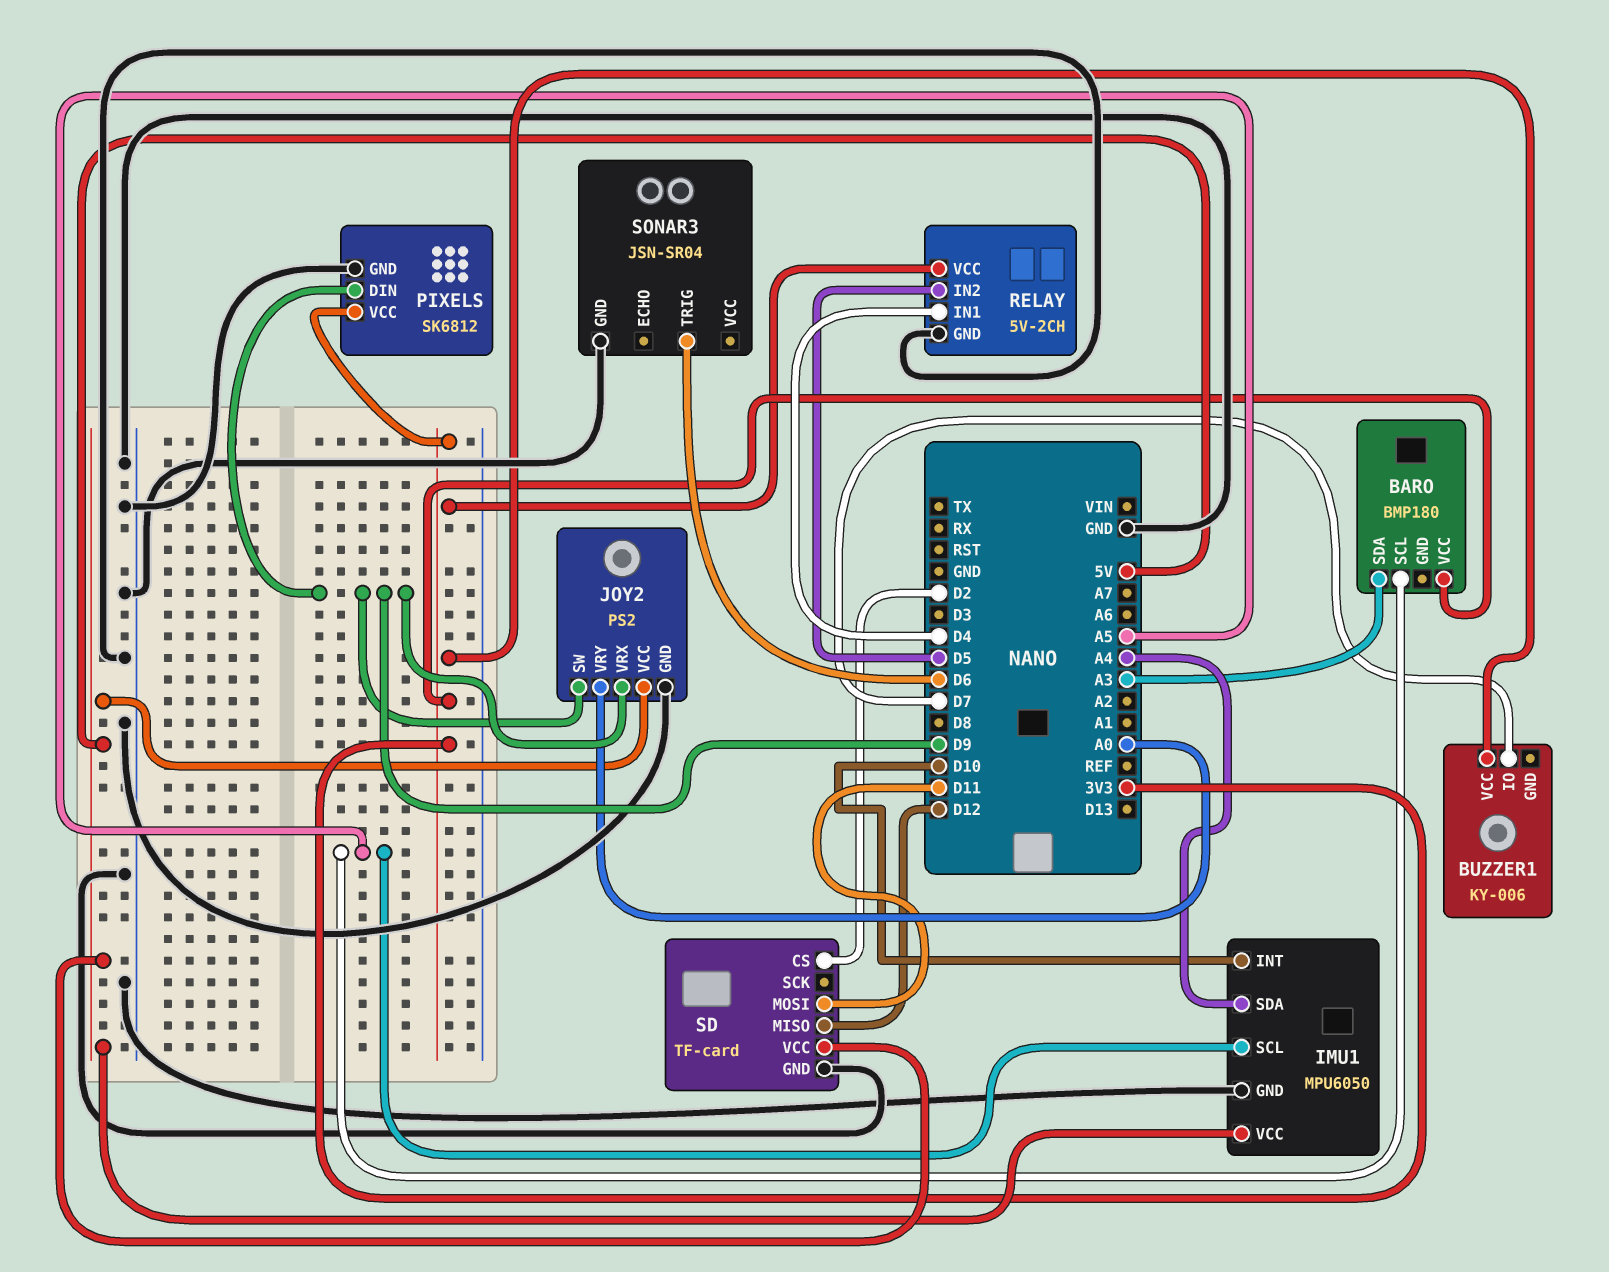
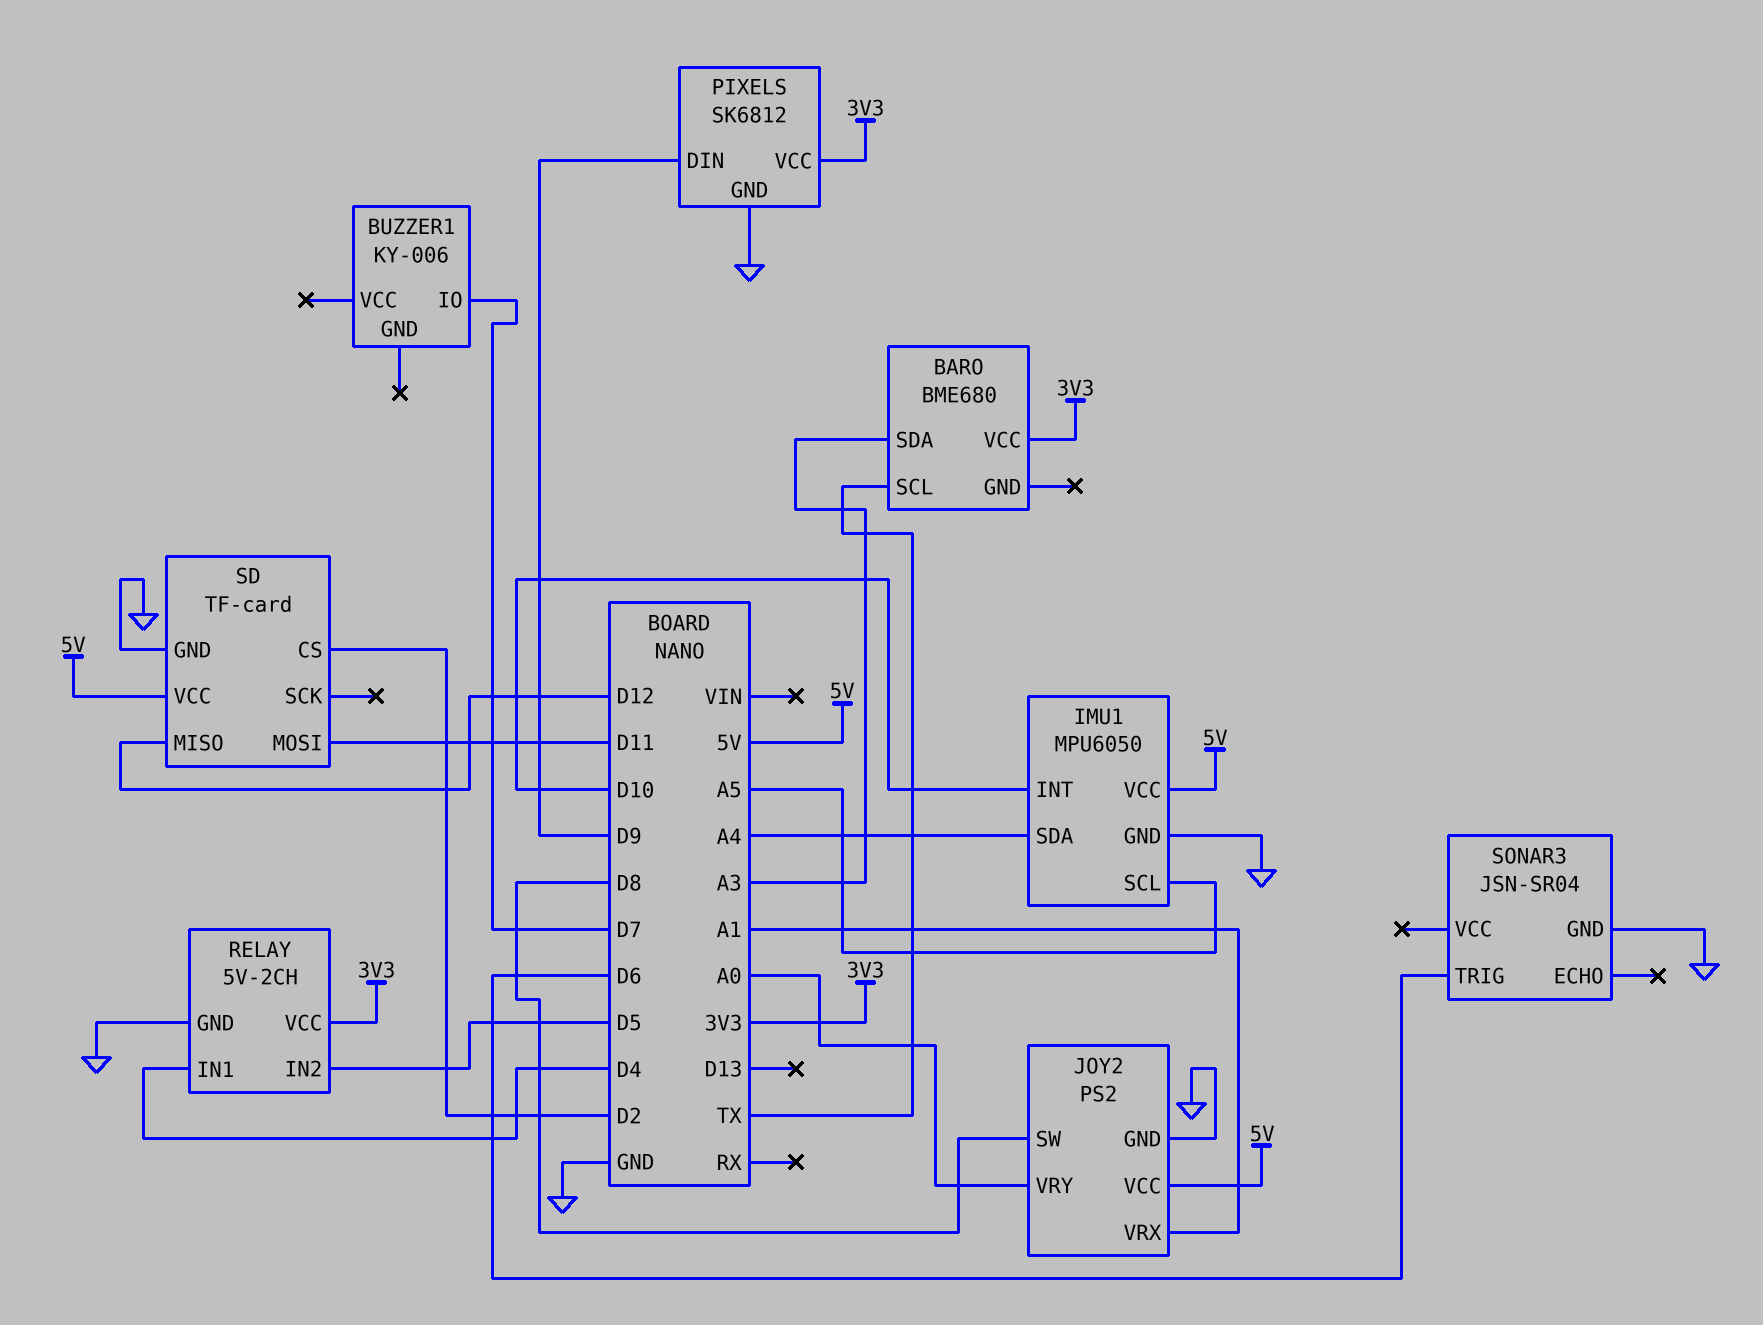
BARO: BMP180 -> BME680
BARO pin SCL: A5 -> TX
BUZZER1 pin VCC: 3V3 -> none
JOY2 pin SW: D9 -> D8
JOY2 pin VRX: D9 -> A1

